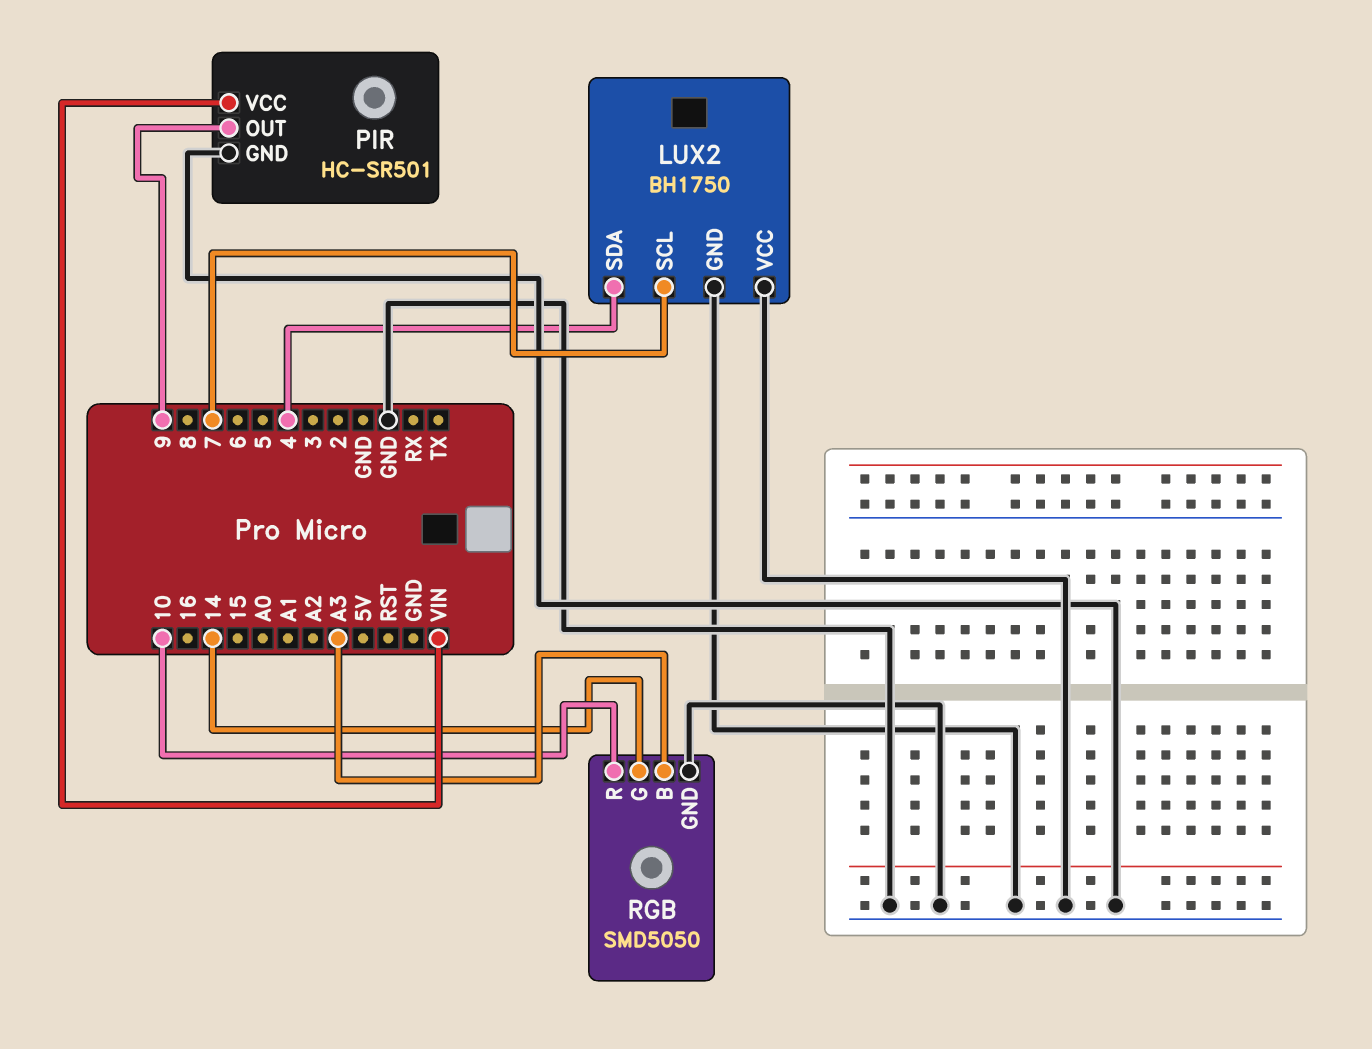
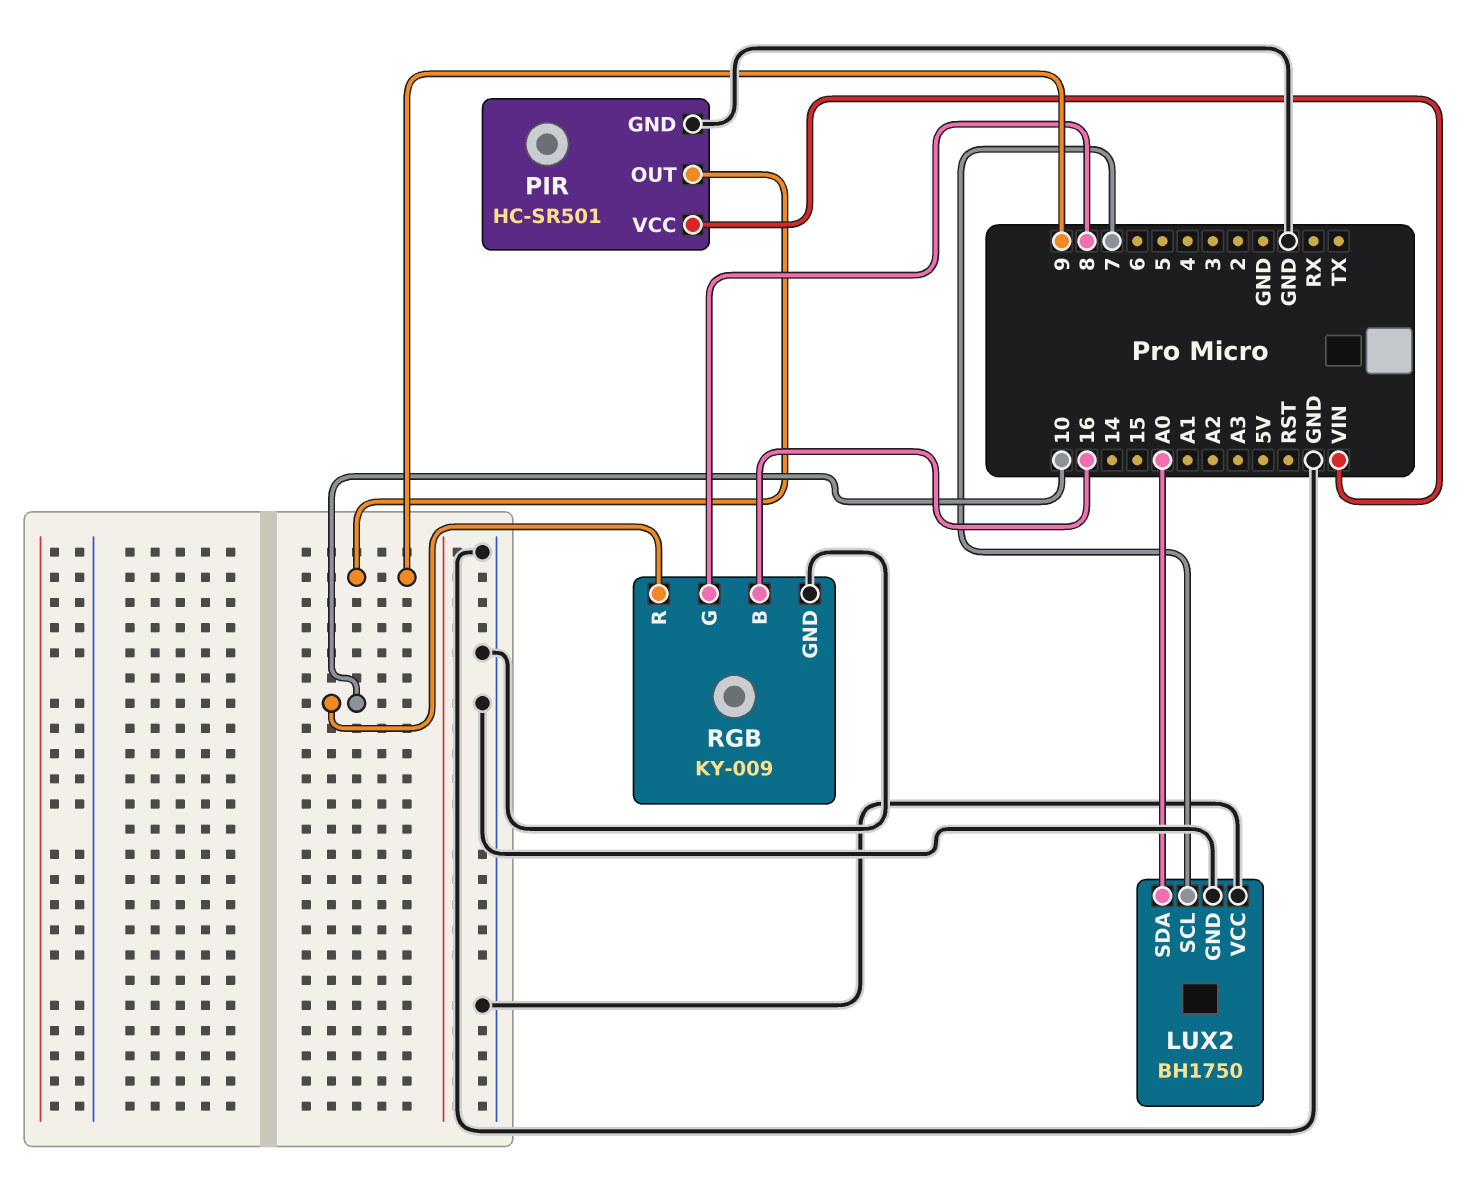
LUX2 pin SDA: 4 -> A0
RGB: SMD5050 -> KY-009
RGB pin B: A3 -> 16
RGB pin G: 14 -> 8

